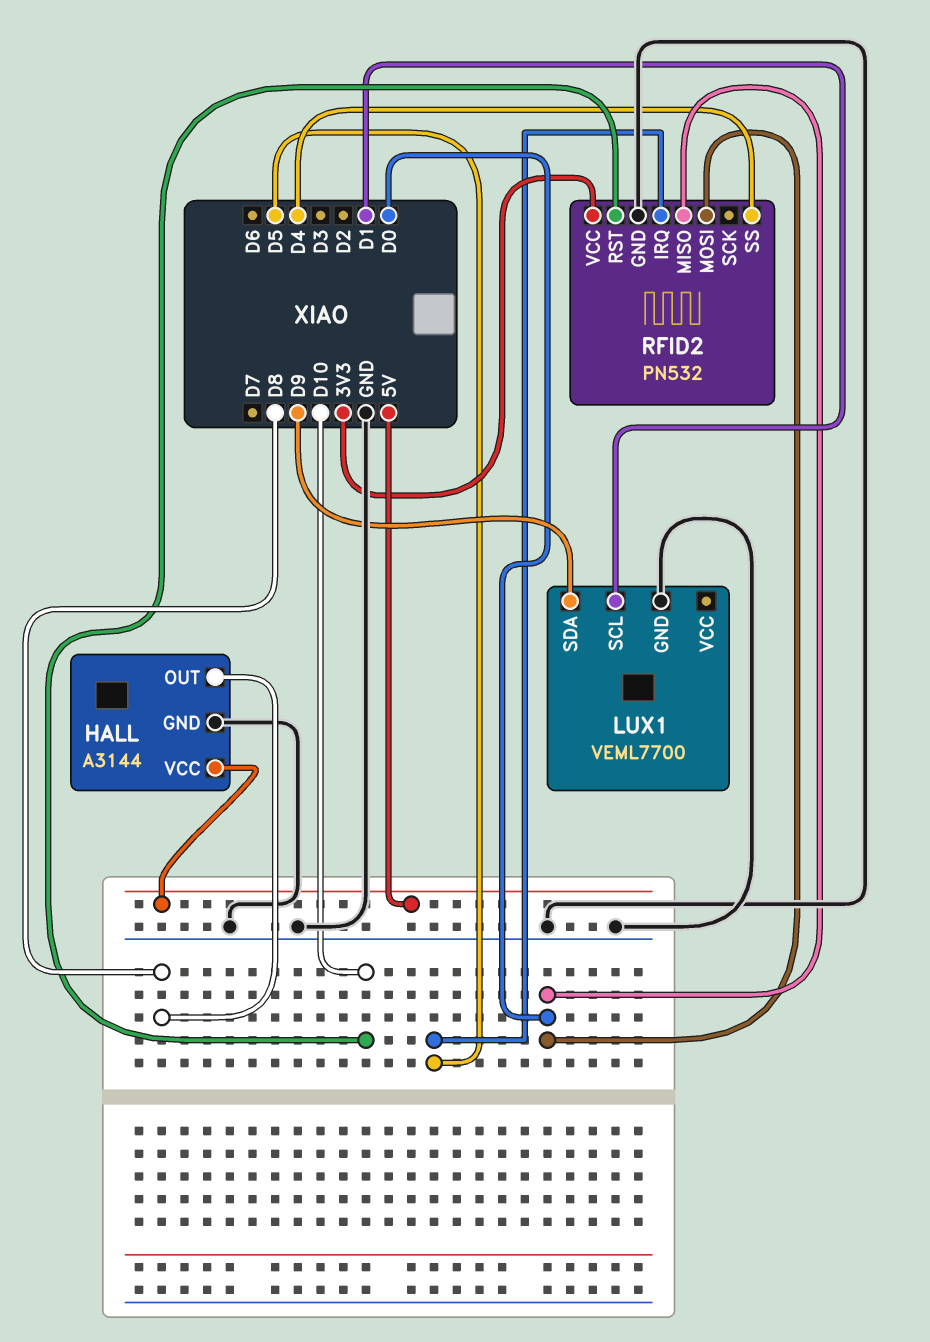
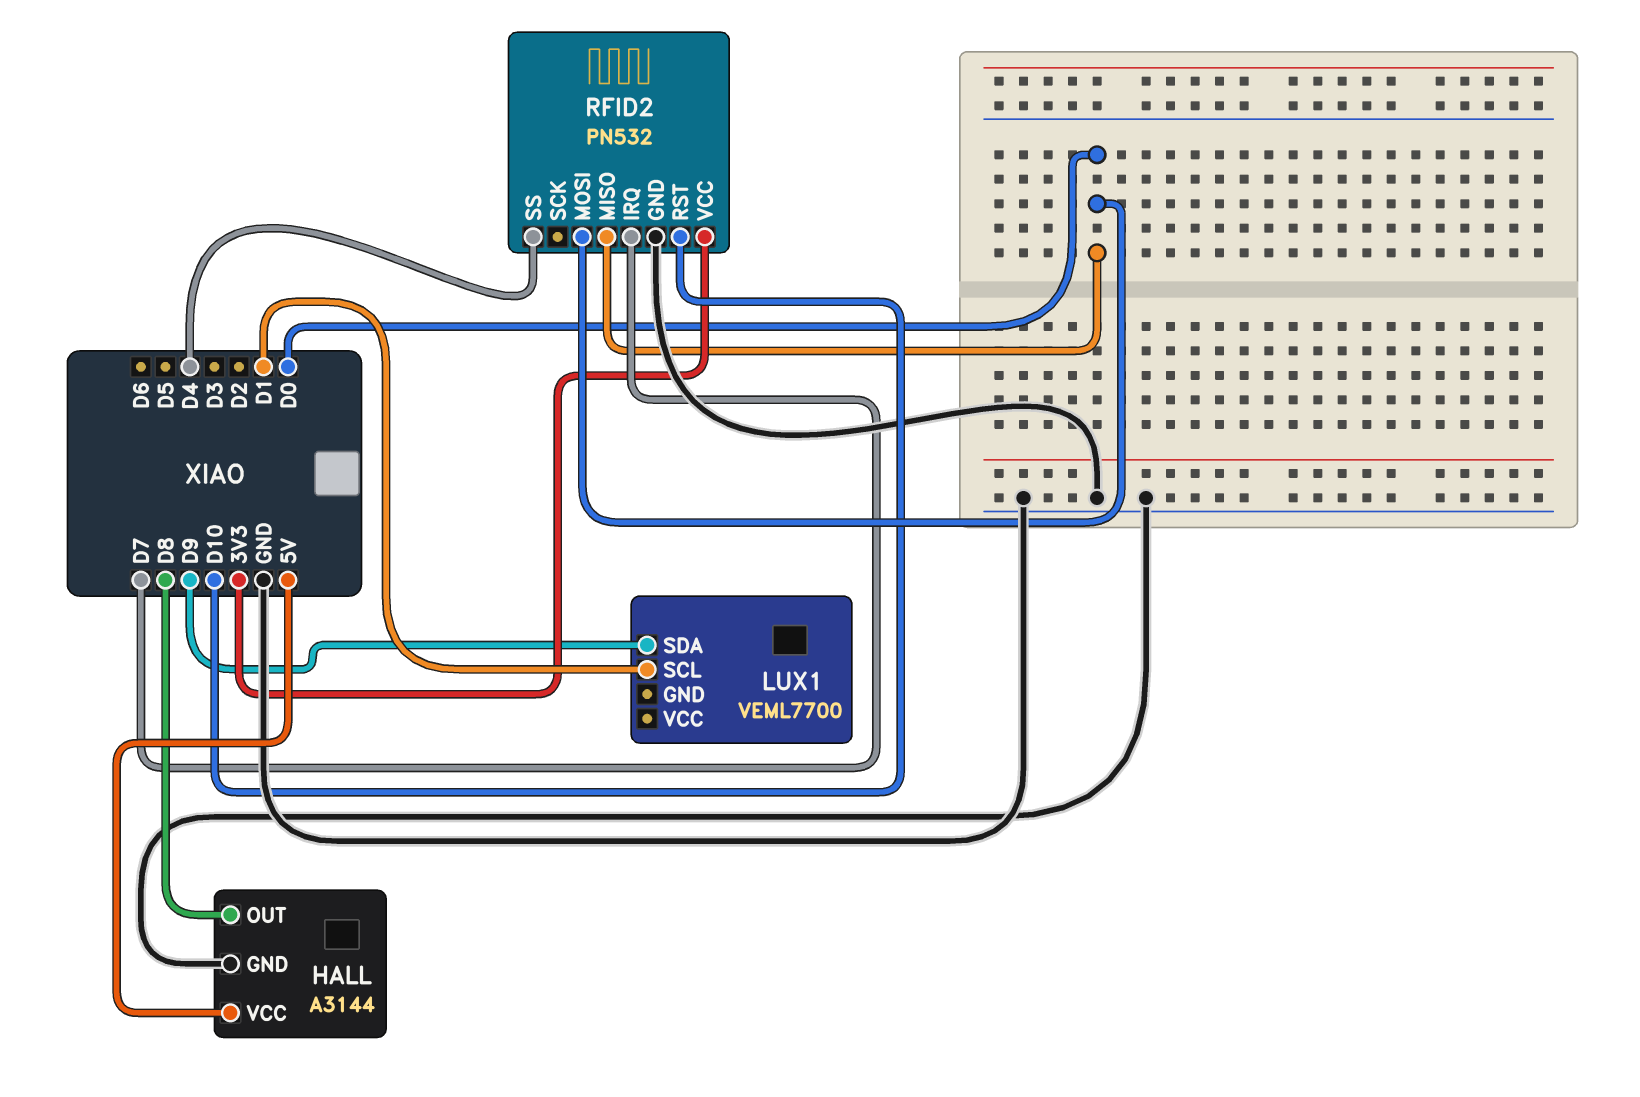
LUX1 pin GND: GND -> none
RFID2 pin IRQ: D5 -> D7

